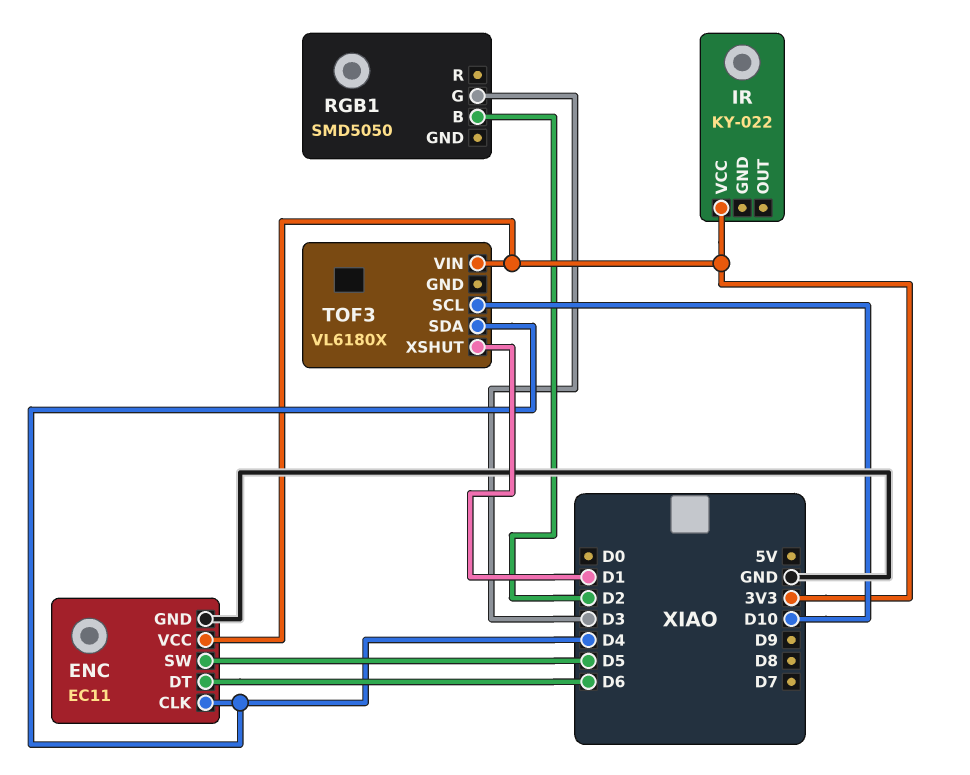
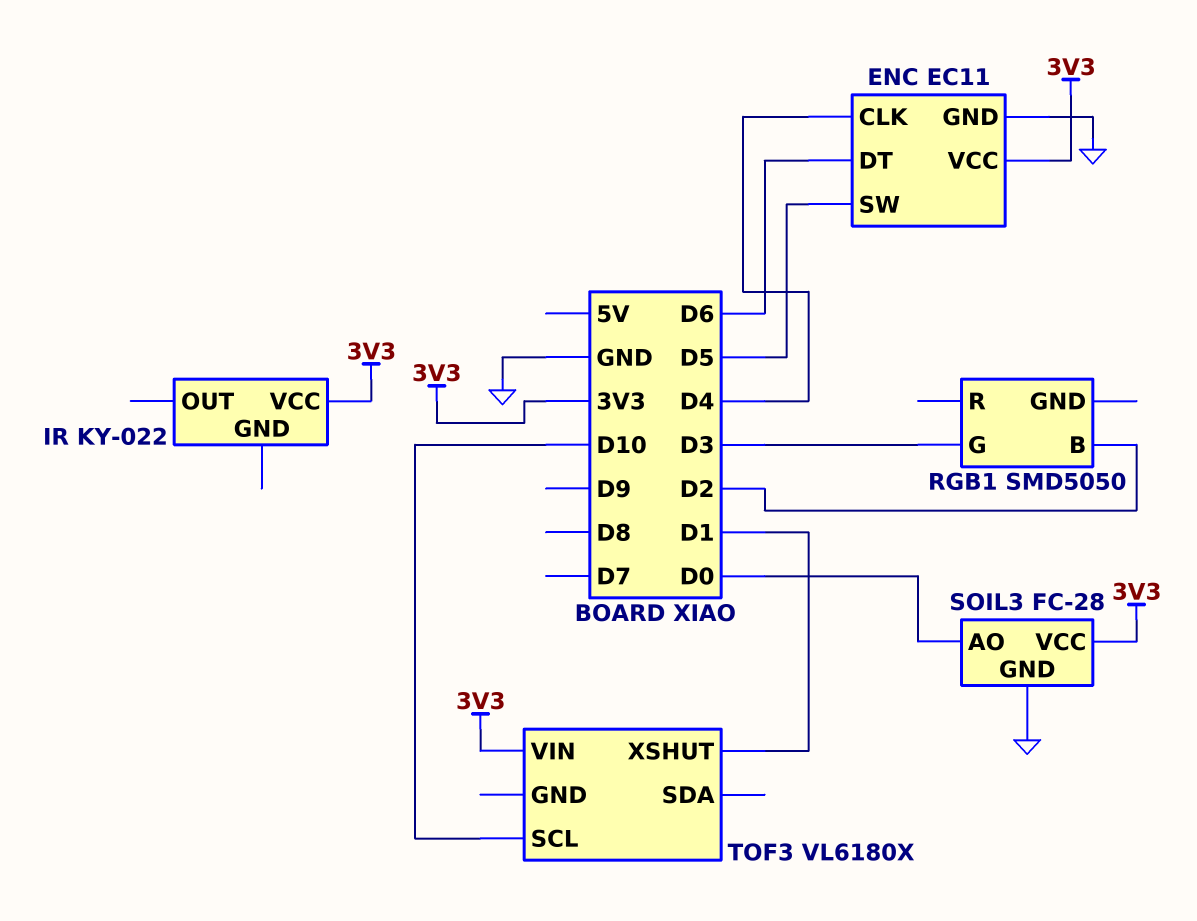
SOIL3: none -> FC-28
SOIL3 pin AO: none -> D0
SOIL3 pin GND: none -> GND
SOIL3 pin VCC: none -> 3V3
TOF3 pin SDA: D4 -> none

